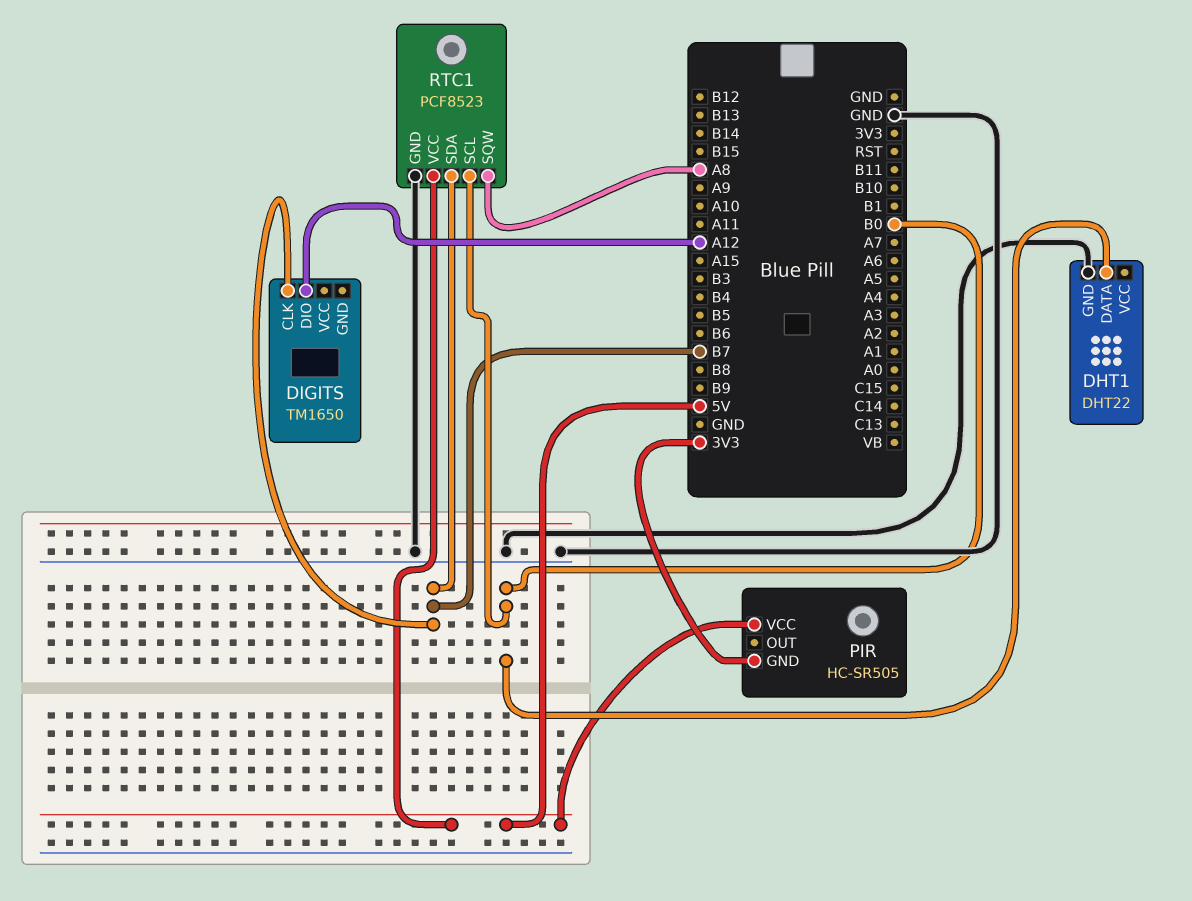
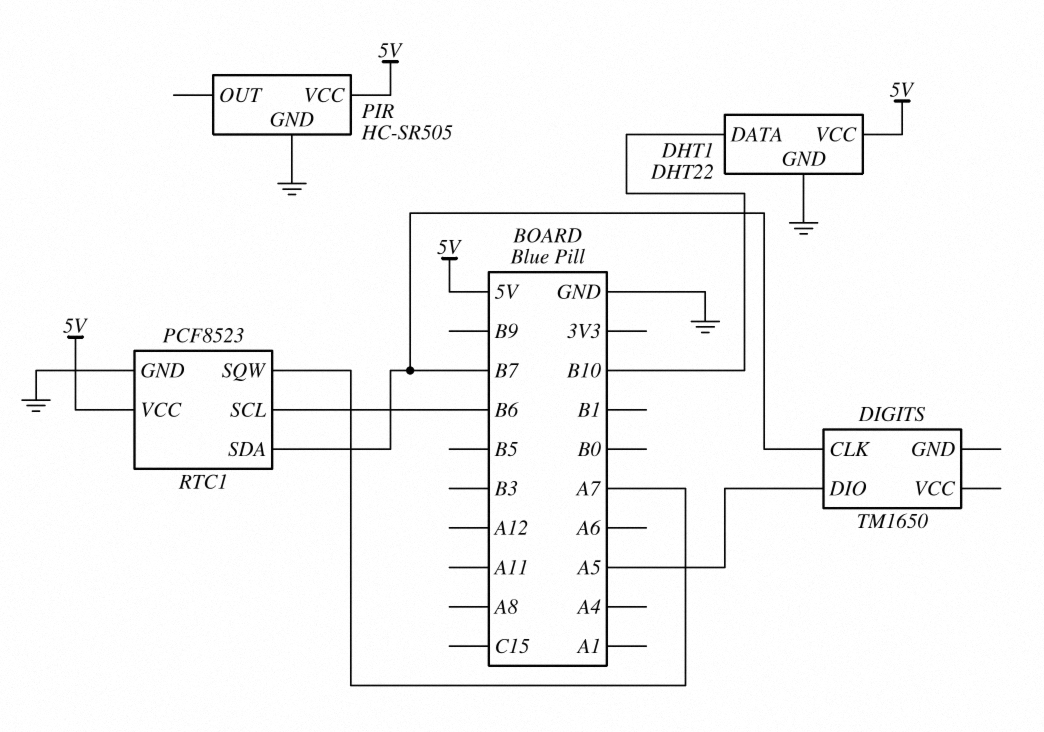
DHT1 pin DATA: B0 -> B10
DHT1 pin VCC: none -> 5V
DIGITS pin DIO: A12 -> A5
PIR pin GND: 3V3 -> GND
RTC1 pin SCL: B0 -> B6
RTC1 pin SQW: A8 -> A7

